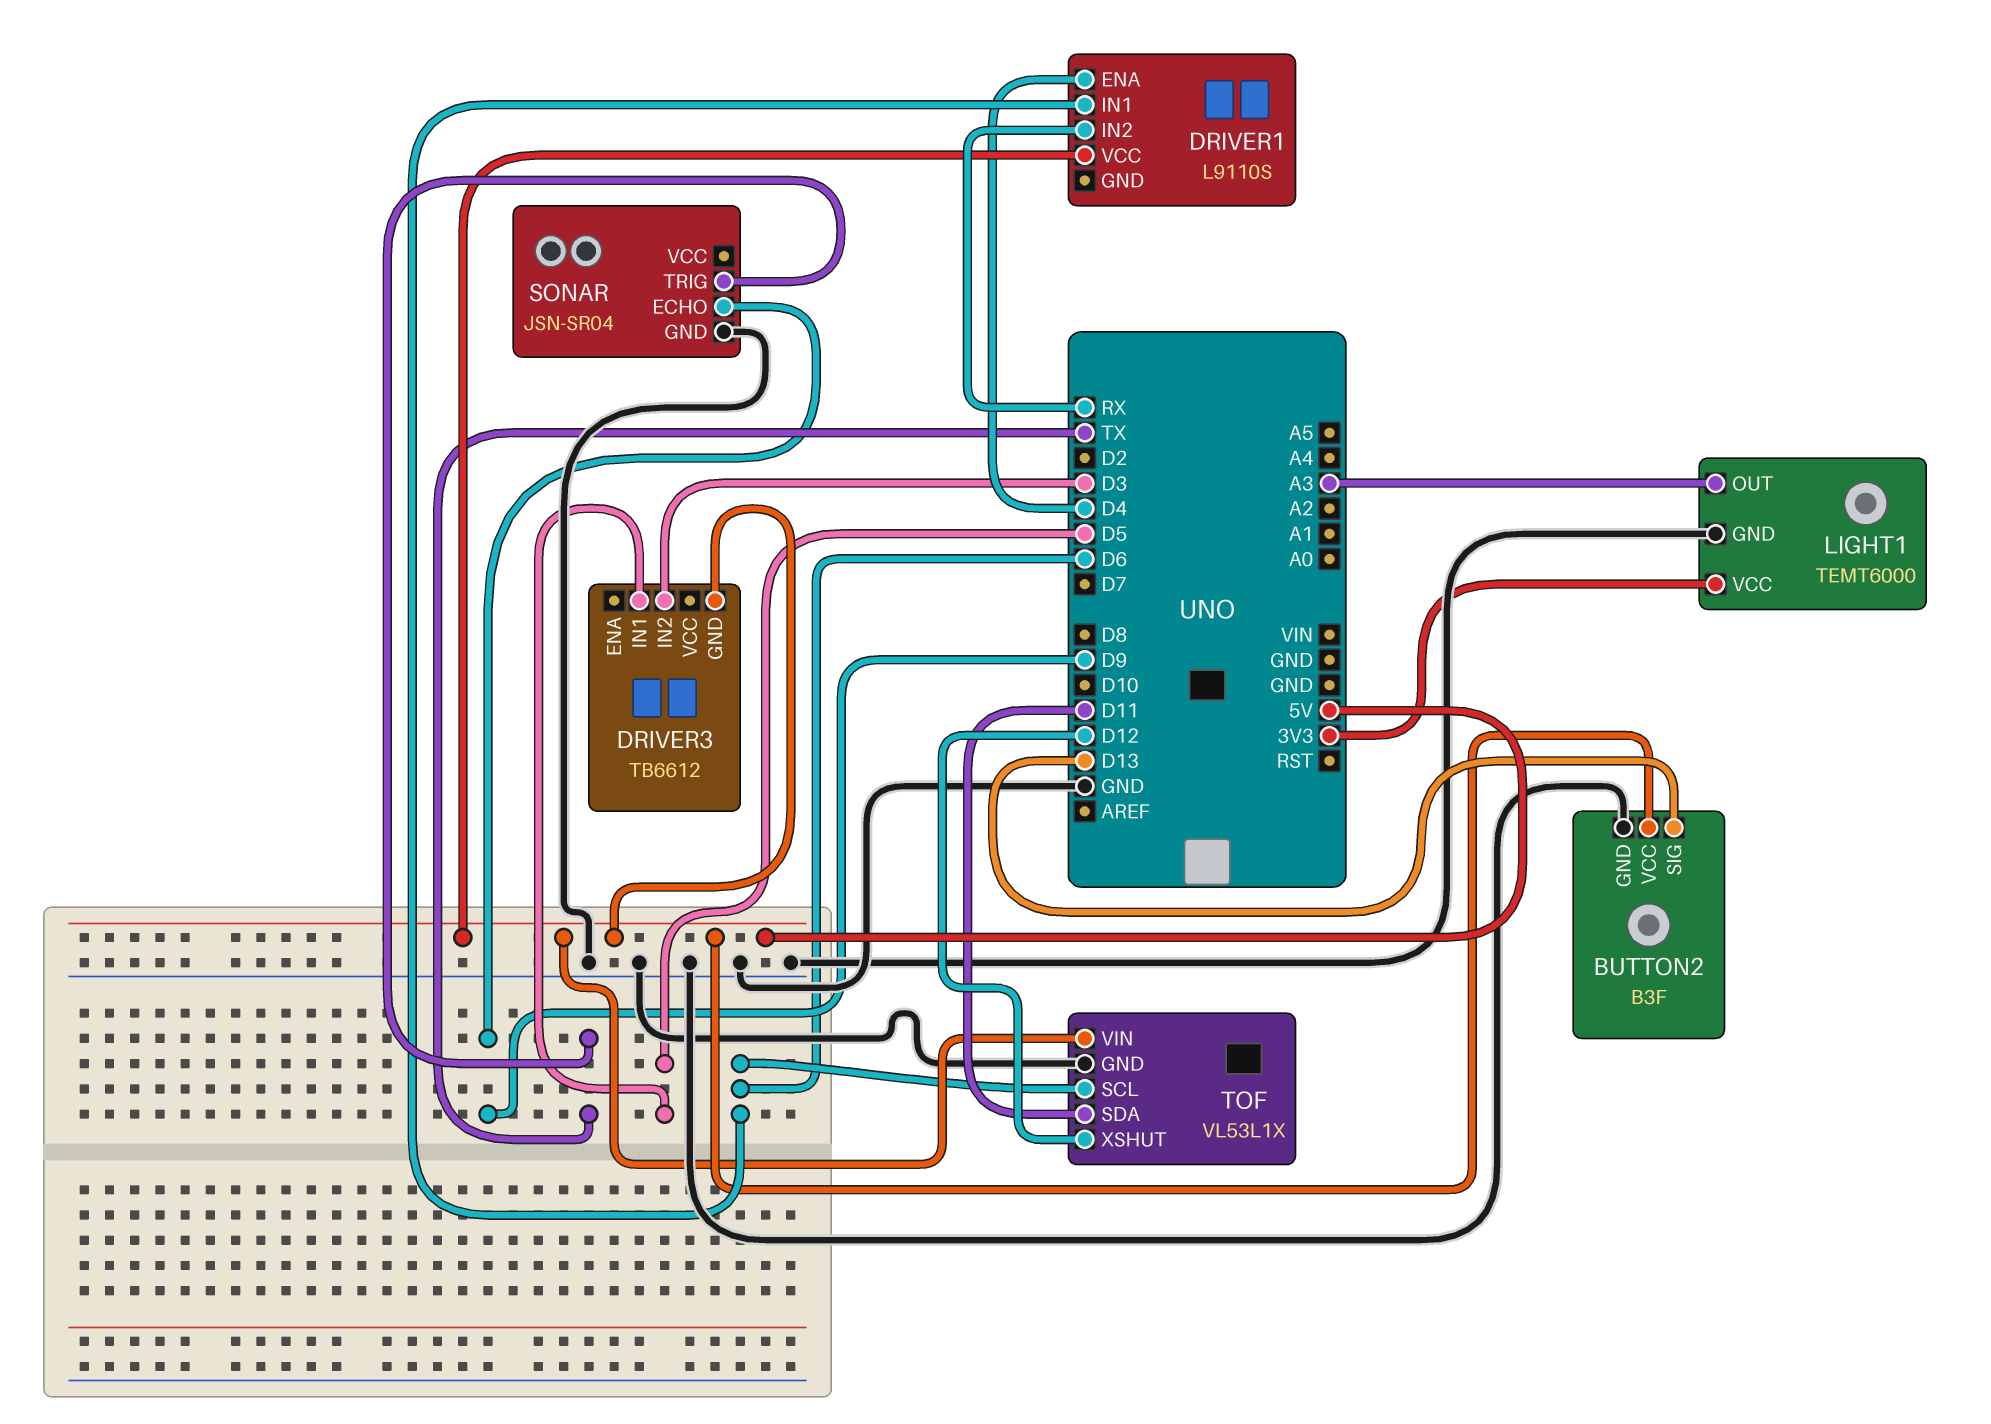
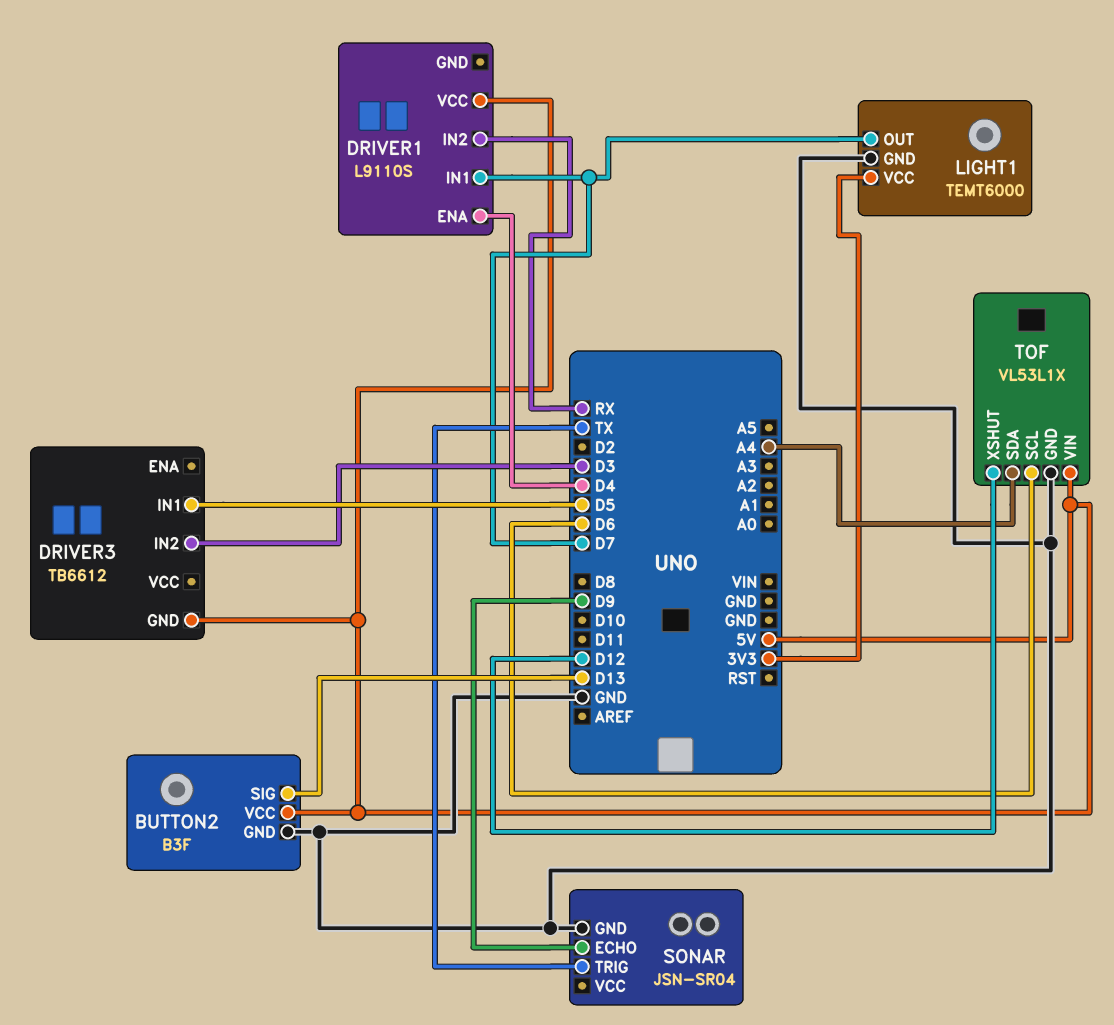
DRIVER1 pin IN1: D6 -> D7
LIGHT1 pin OUT: A3 -> D7
TOF pin SDA: D11 -> A4

